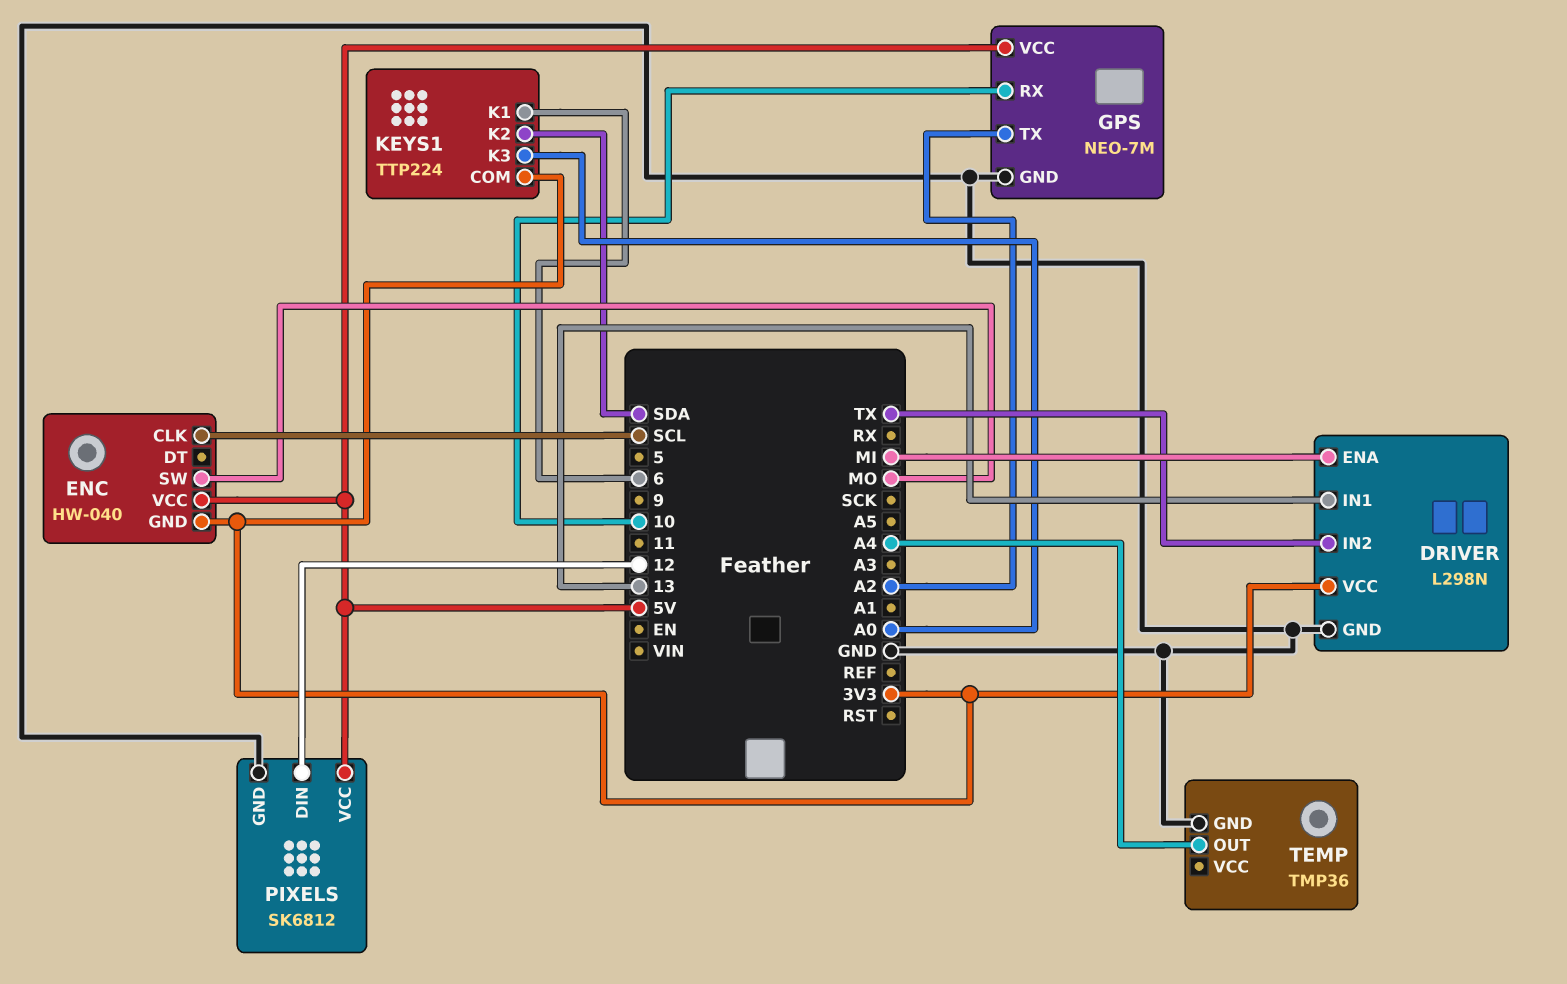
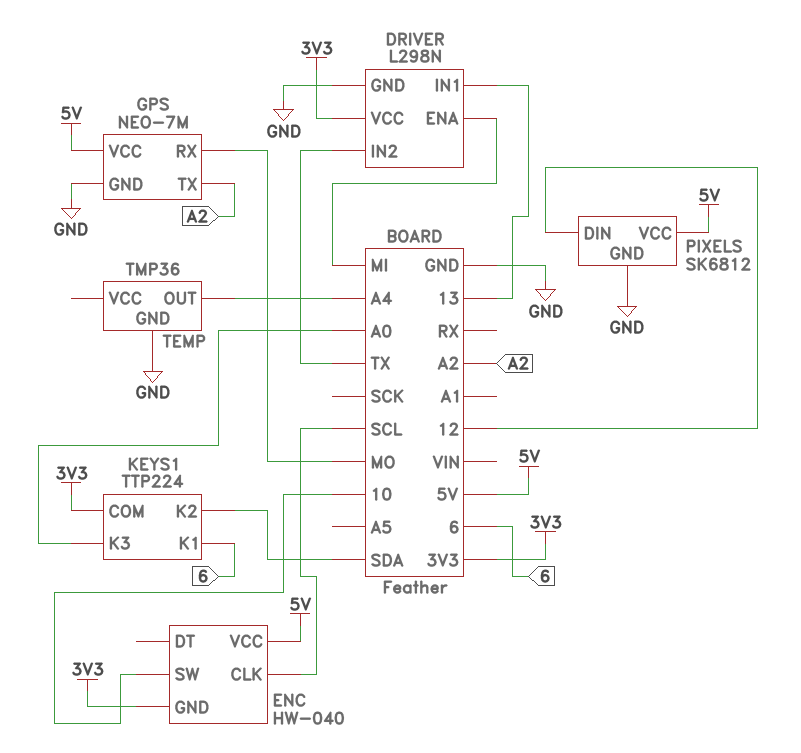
ENC pin SW: MO -> 10
GPS pin RX: 10 -> MO

